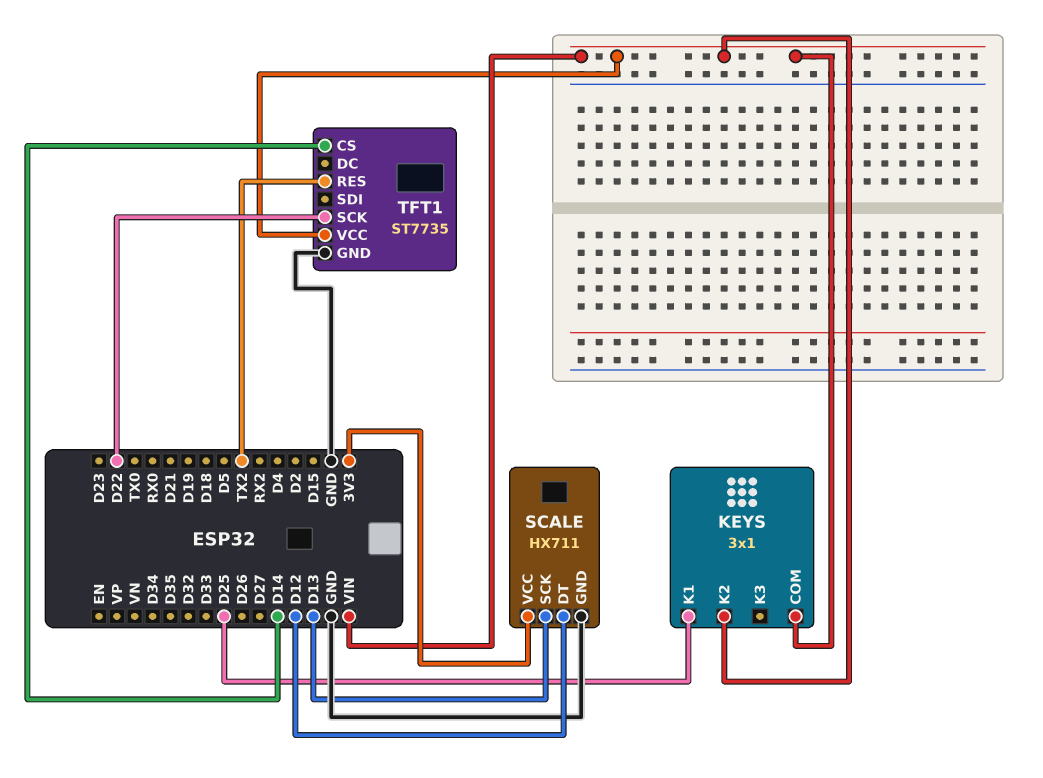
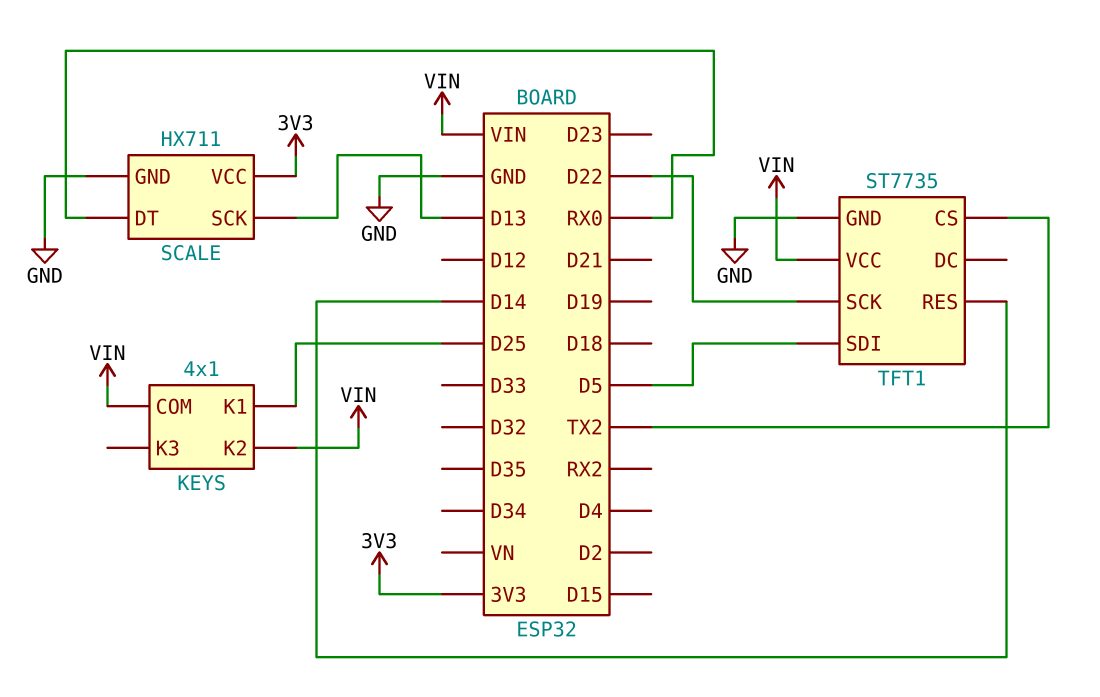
KEYS: 3x1 -> 4x1
SCALE pin DT: D12 -> RX0
TFT1 pin CS: D14 -> TX2
TFT1 pin RES: TX2 -> D14
TFT1 pin SDI: none -> D5

